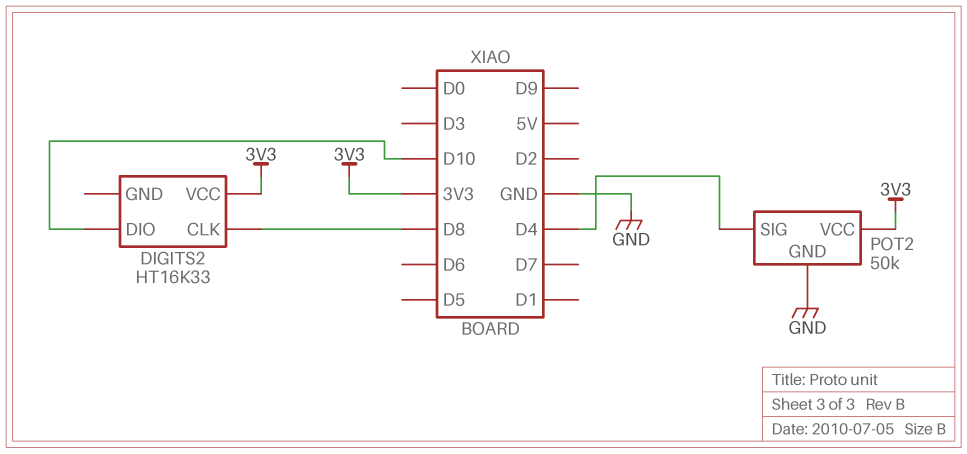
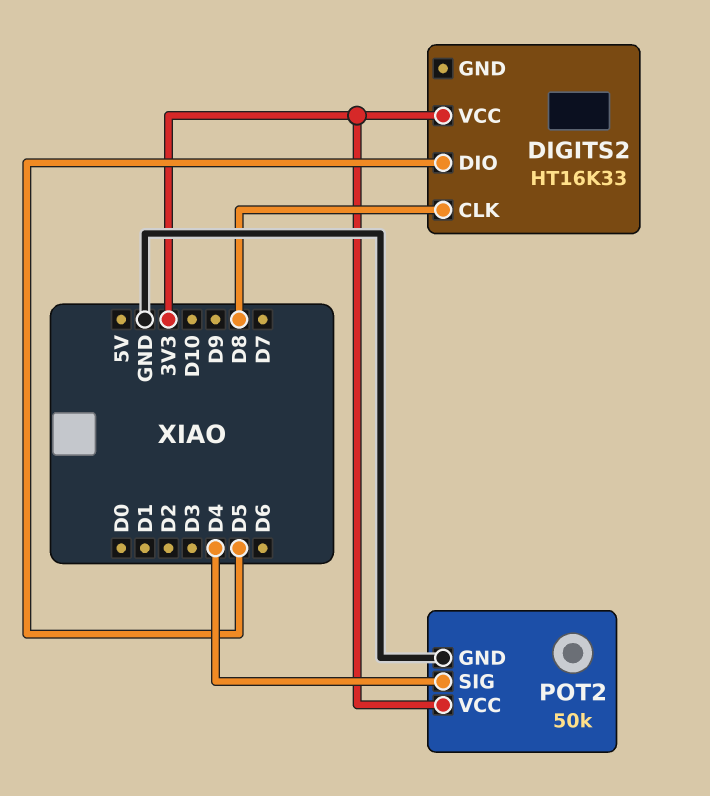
DIGITS2 pin DIO: D10 -> D5

